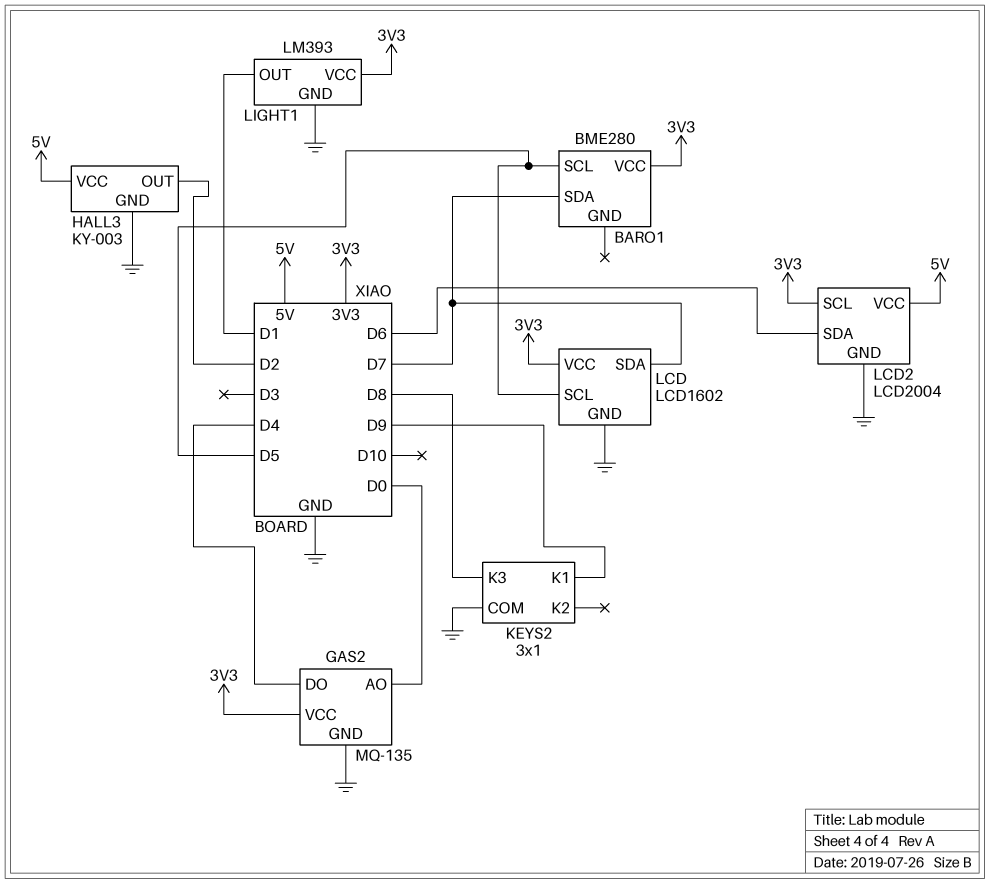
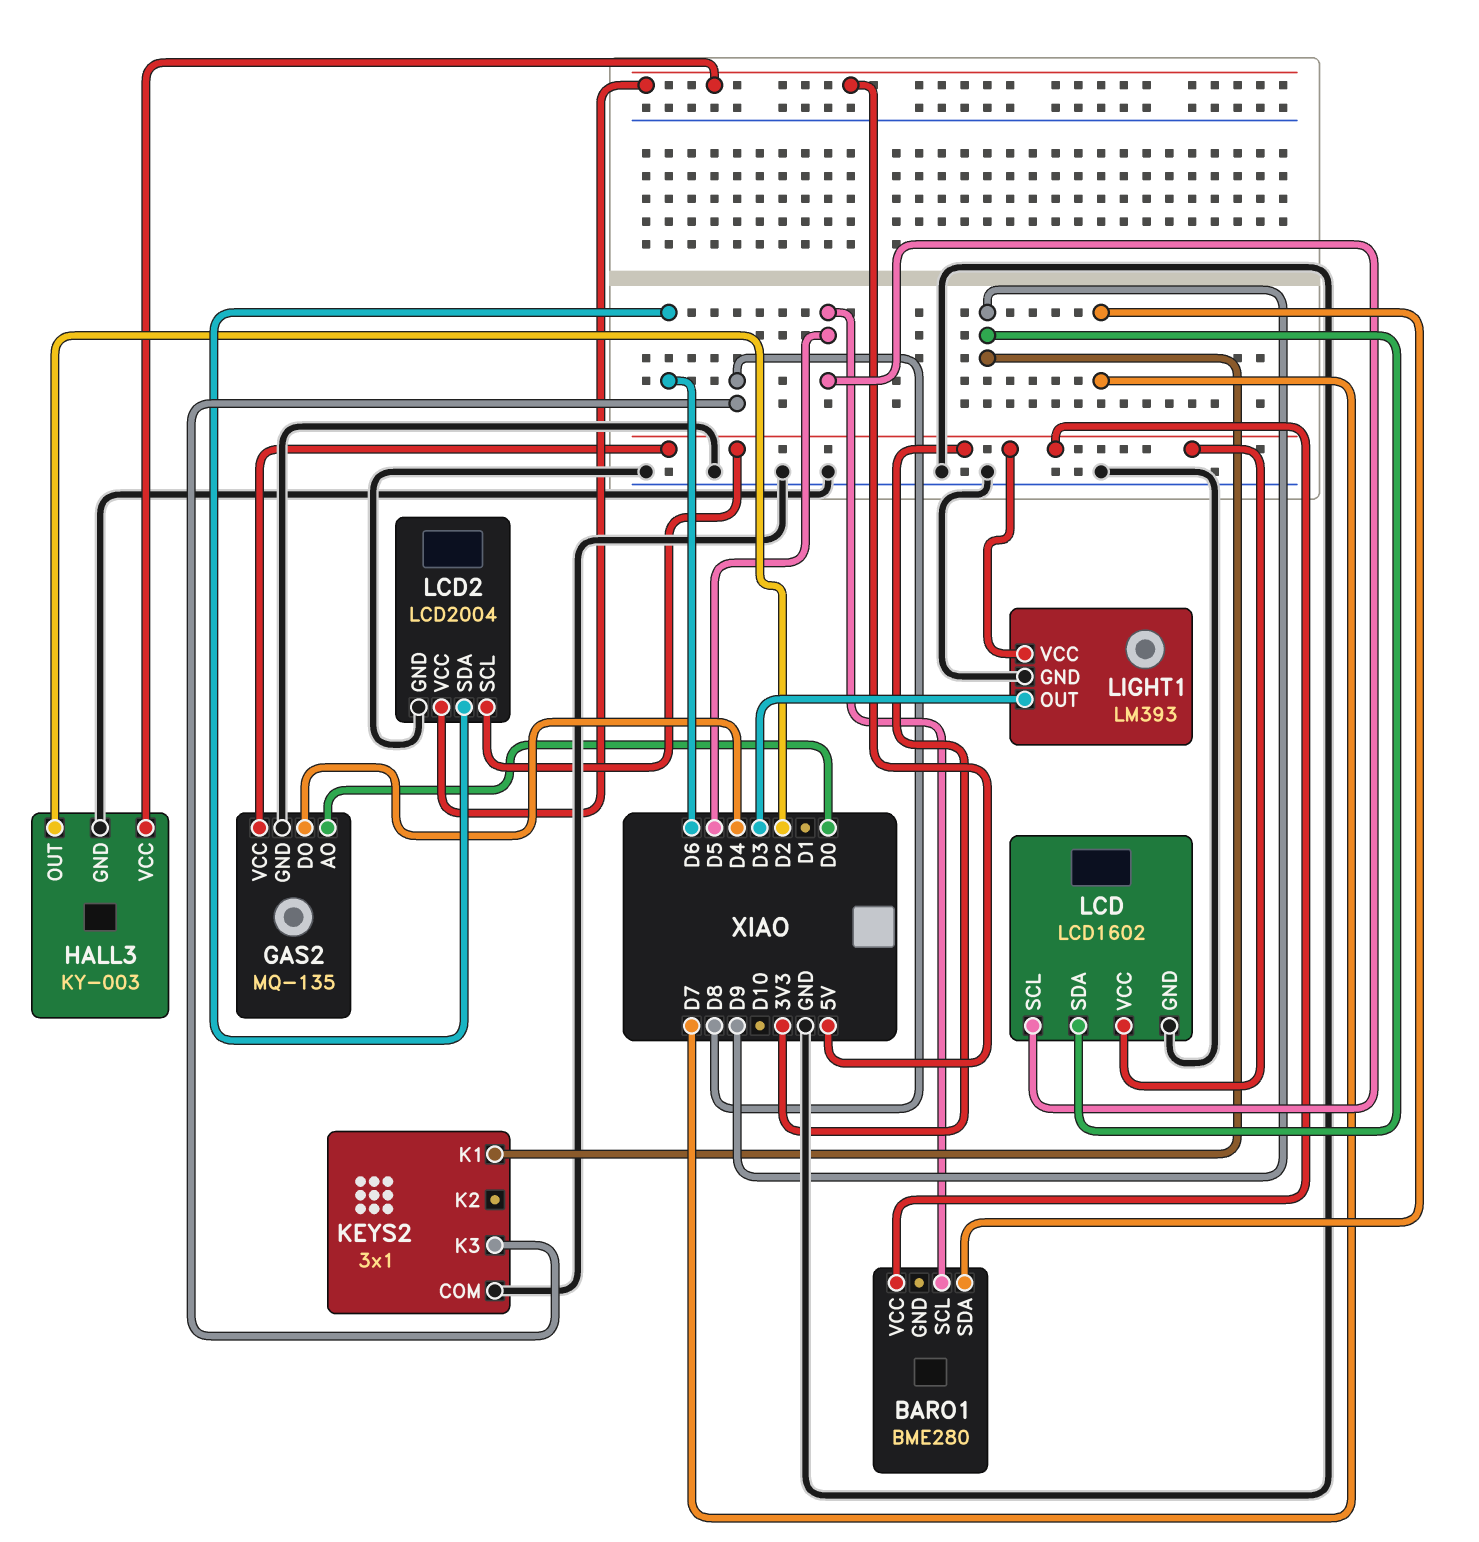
LCD pin SDA: D7 -> D9
LIGHT1 pin OUT: D1 -> D3

